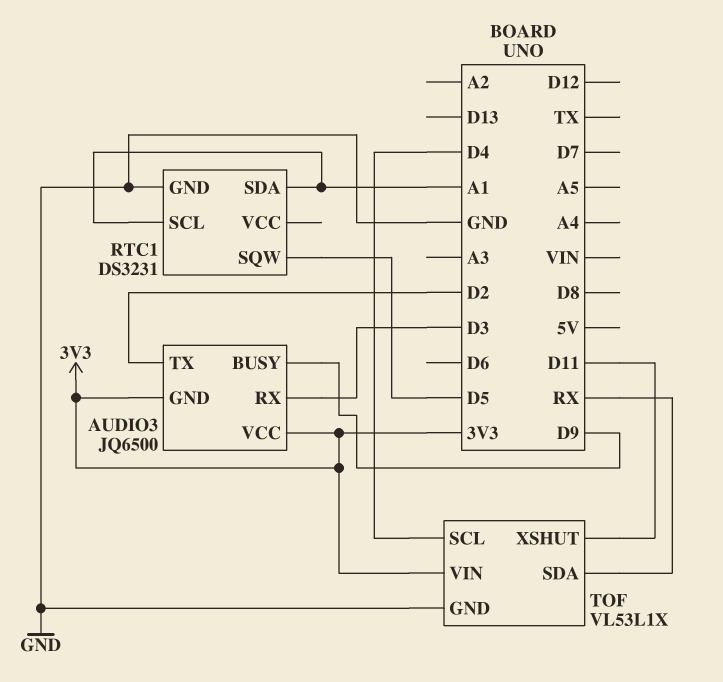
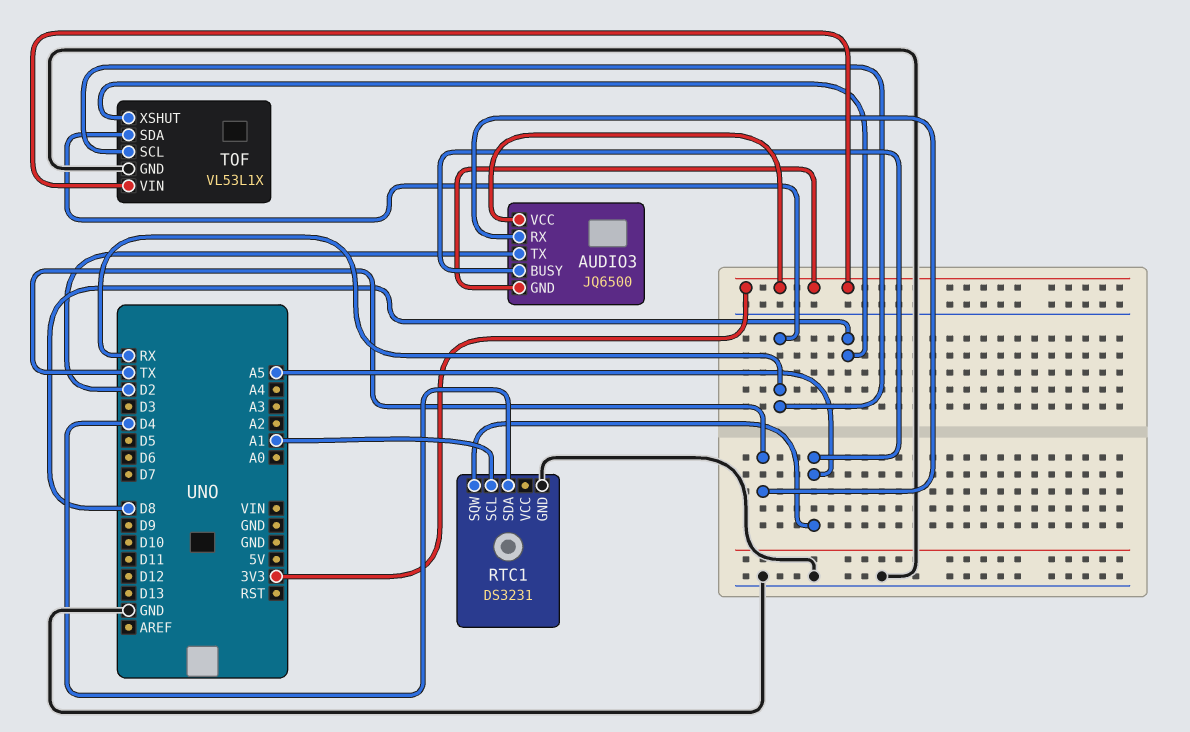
AUDIO3 pin BUSY: D9 -> A5
AUDIO3 pin RX: D3 -> TX
RTC1 pin SDA: A1 -> D4
RTC1 pin SQW: D5 -> A5
TOF pin SCL: D4 -> RX
TOF pin XSHUT: D11 -> D8

